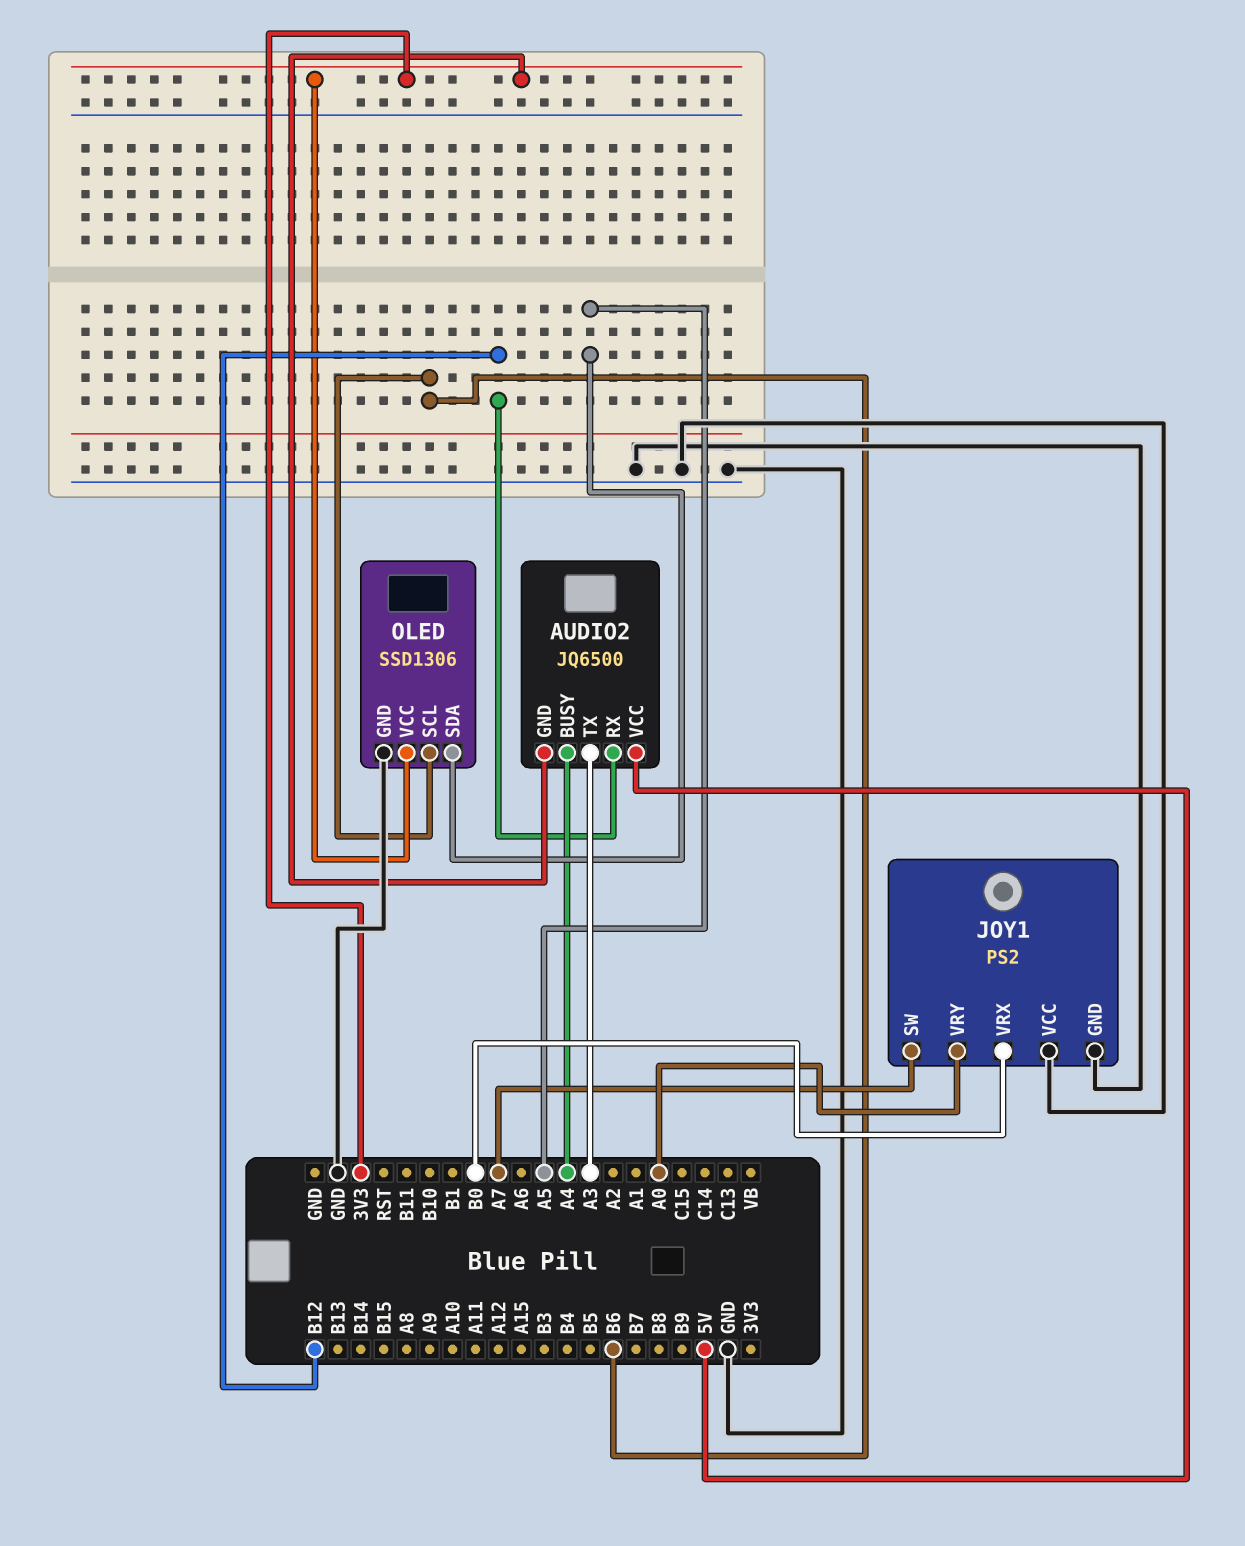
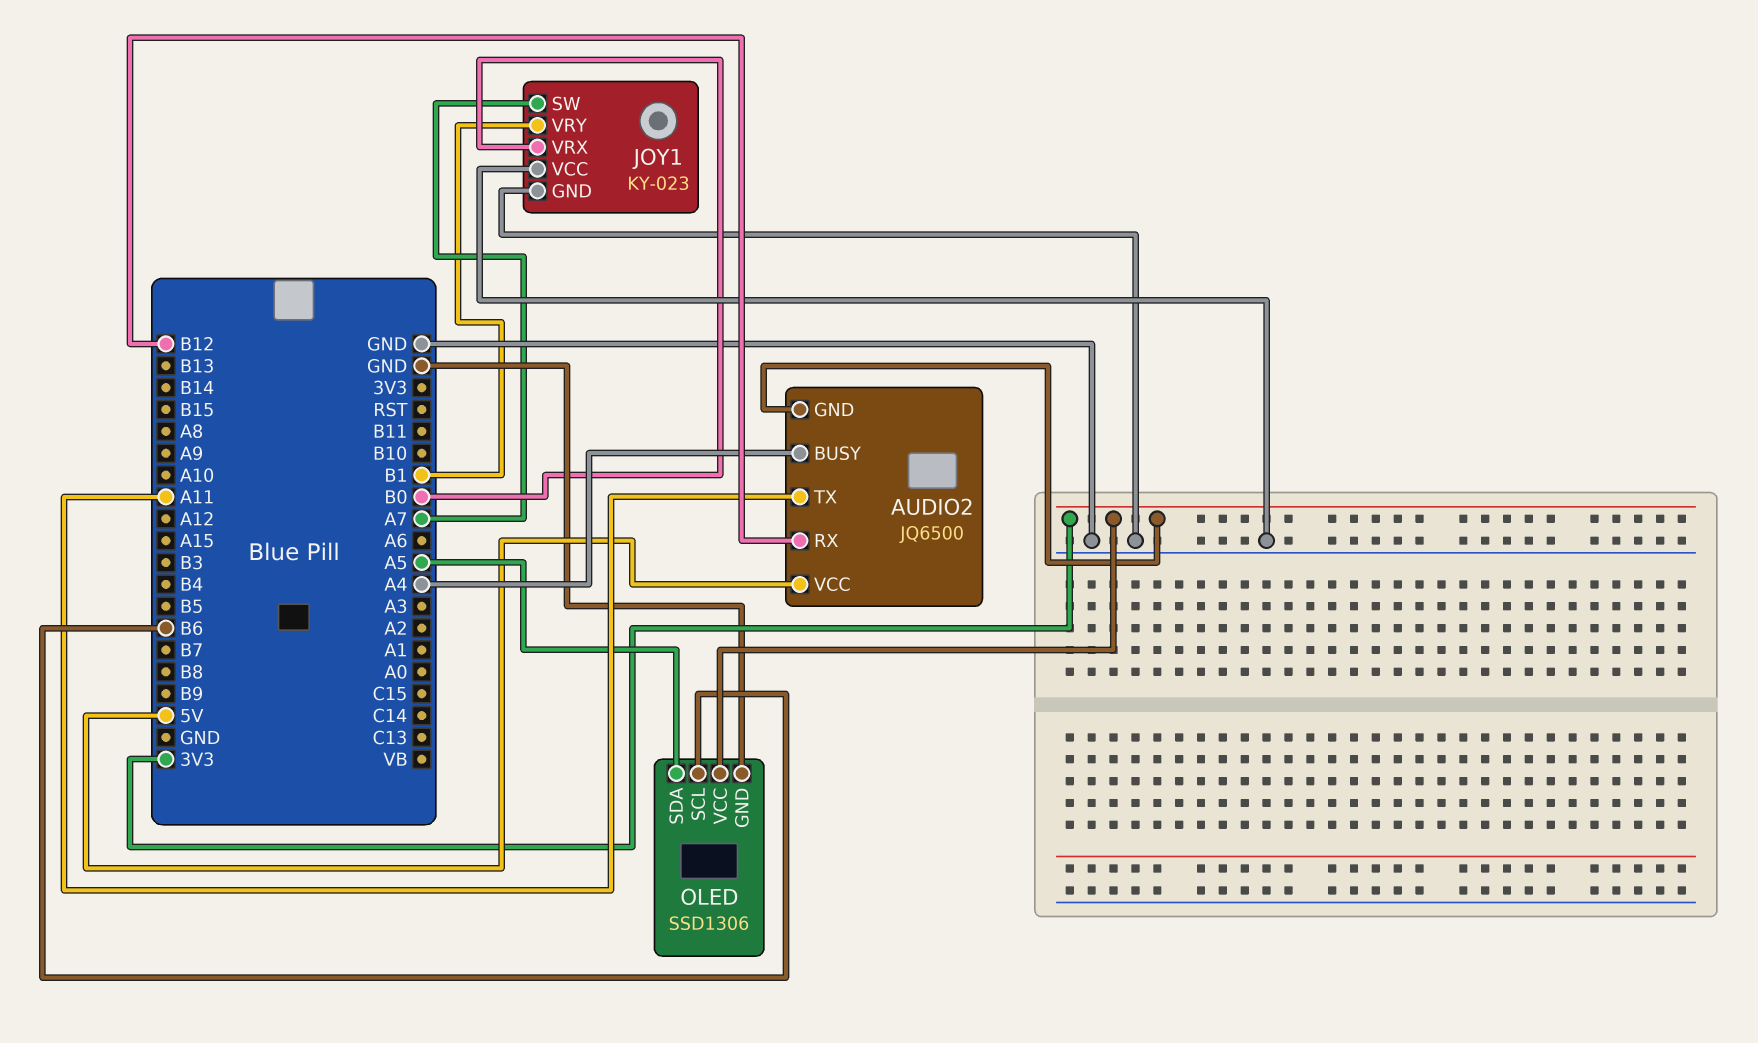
AUDIO2 pin TX: A3 -> A11
JOY1: PS2 -> KY-023
JOY1 pin VRY: A0 -> B1

